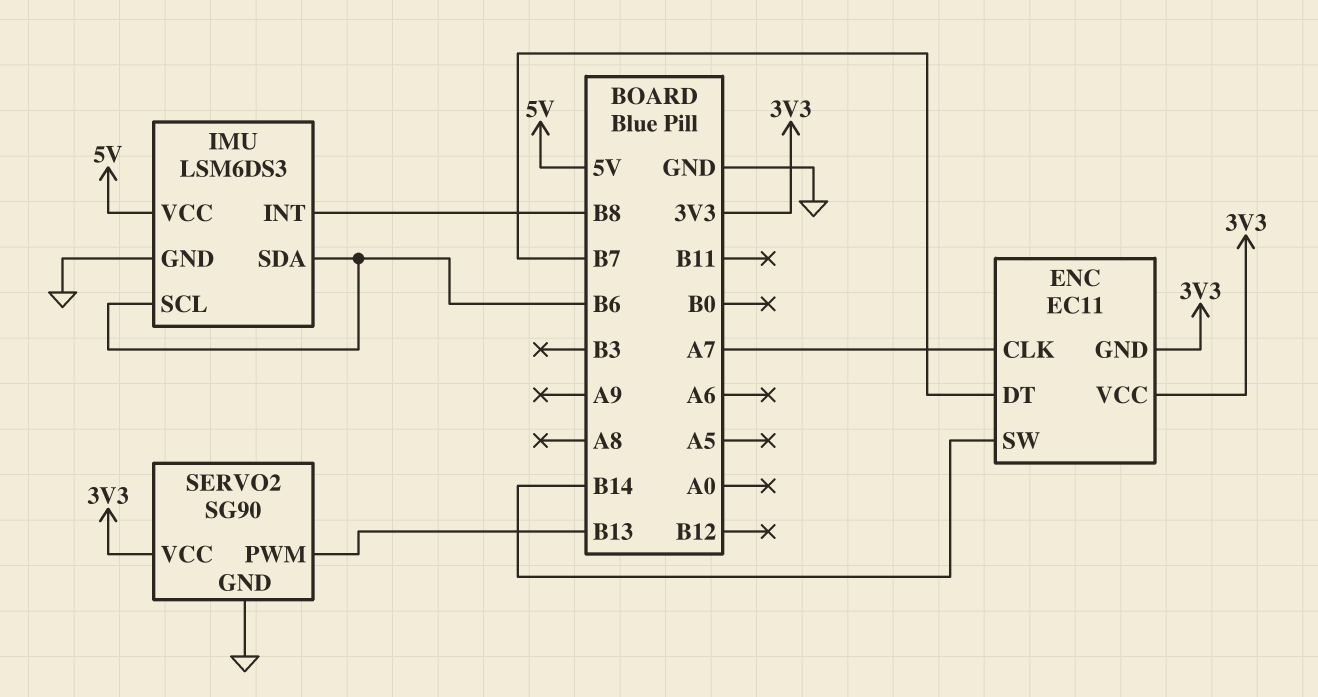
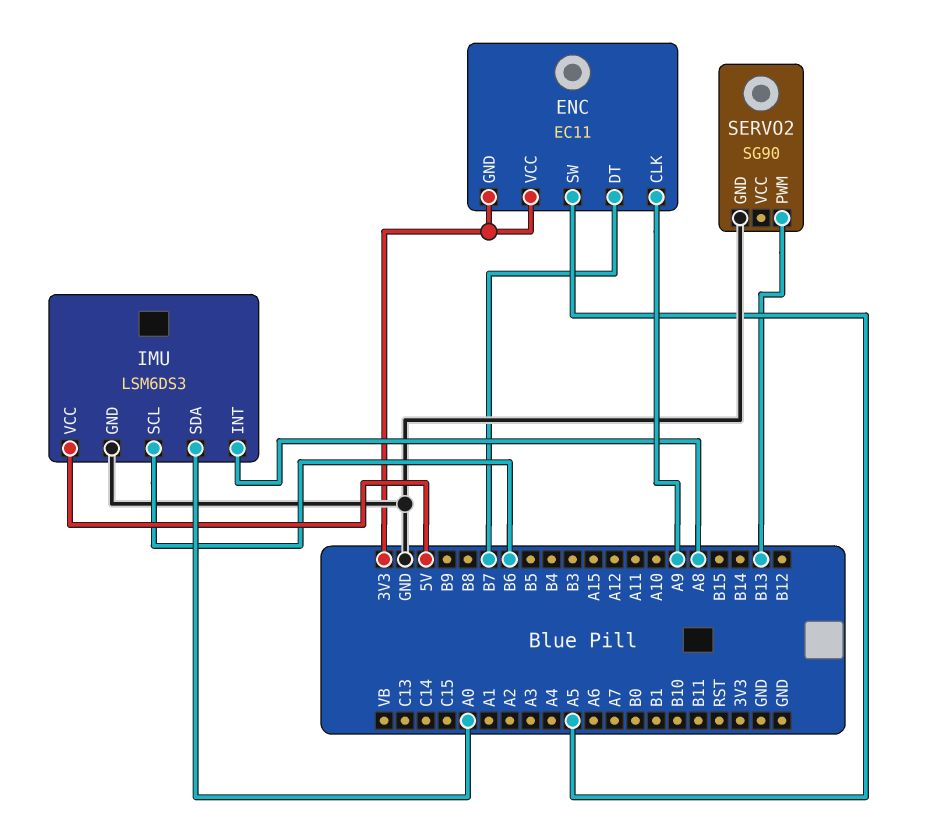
ENC pin CLK: A7 -> A9
ENC pin SW: B14 -> A5
IMU pin INT: B8 -> A8
IMU pin SDA: B6 -> A0
SERVO2 pin VCC: 3V3 -> none

